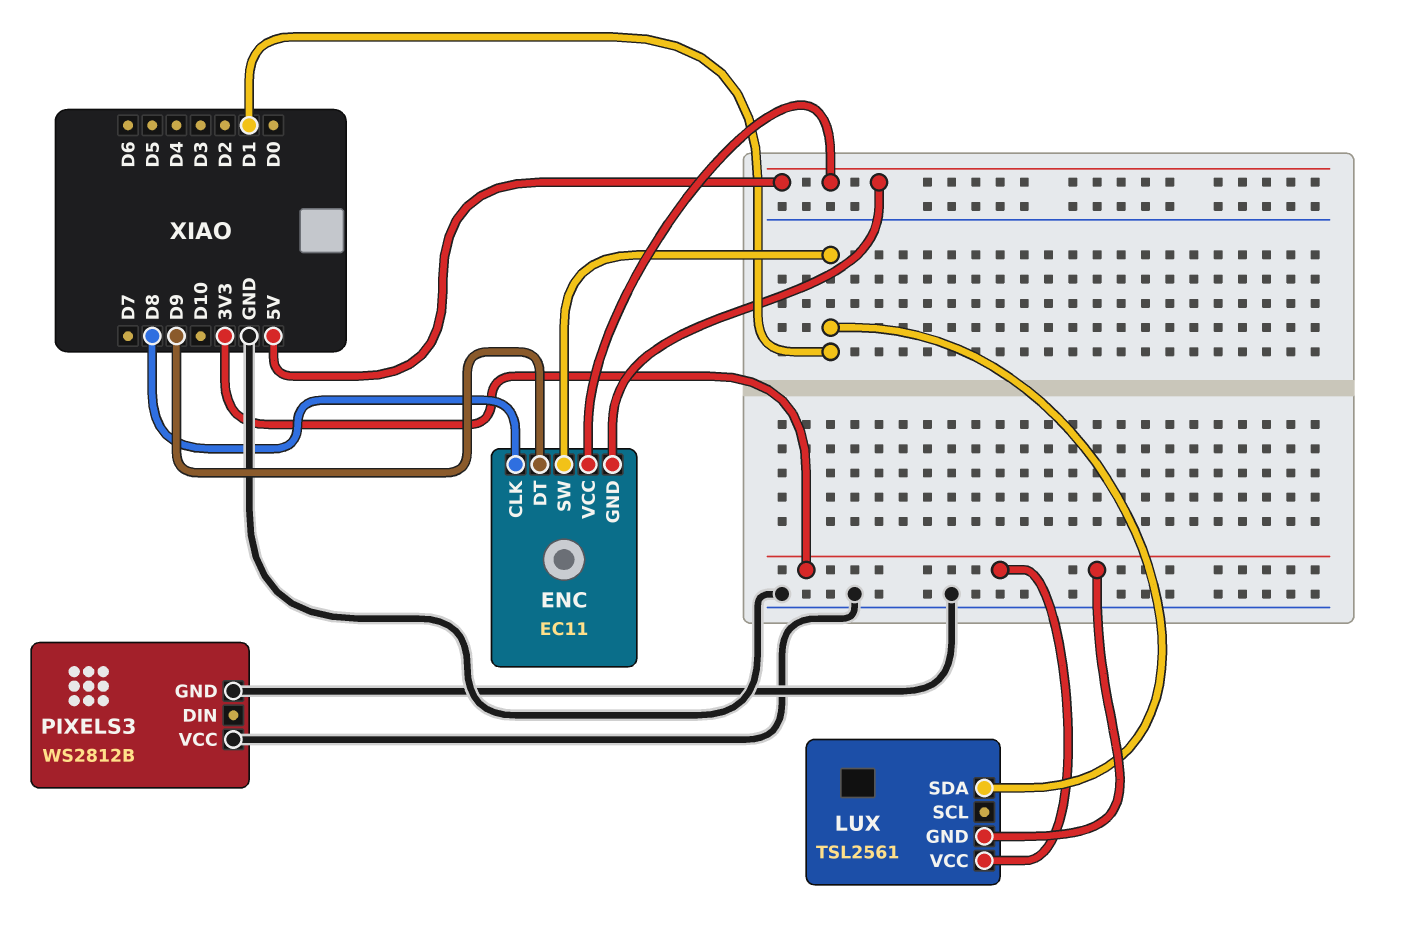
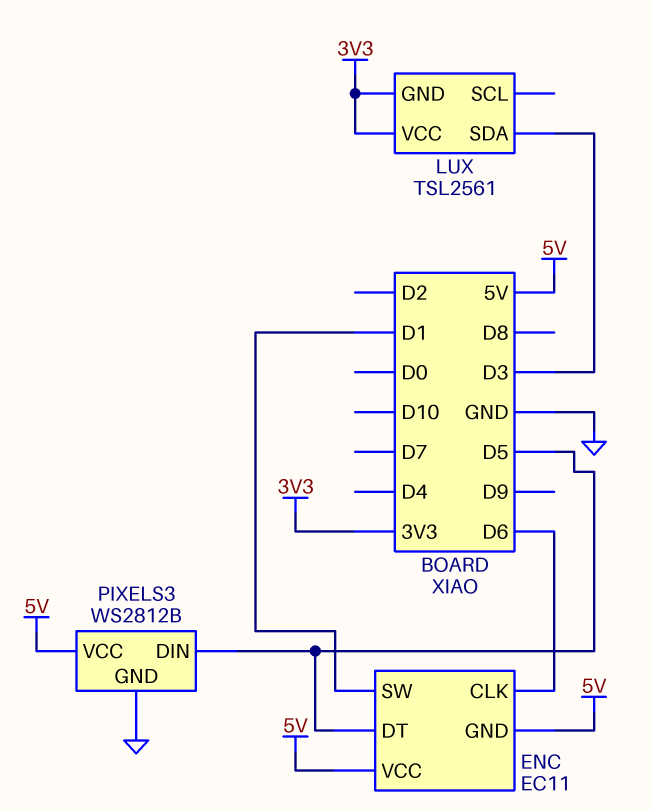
ENC pin CLK: D8 -> D6
ENC pin DT: D9 -> D5
LUX pin SDA: D1 -> D3
PIXELS3 pin DIN: none -> D5
PIXELS3 pin VCC: GND -> 5V

